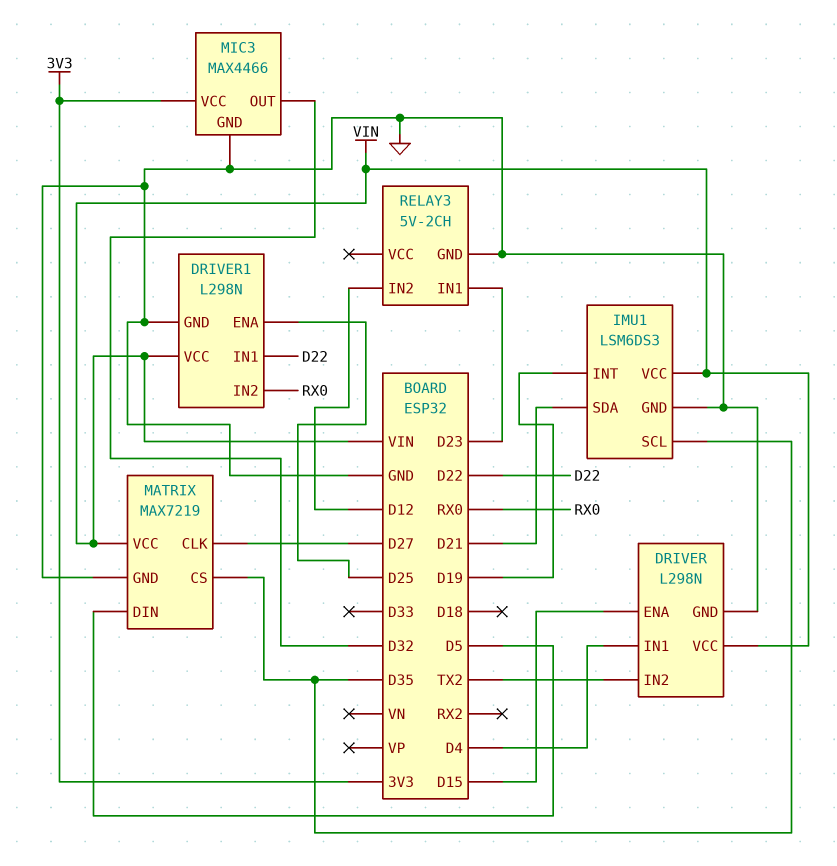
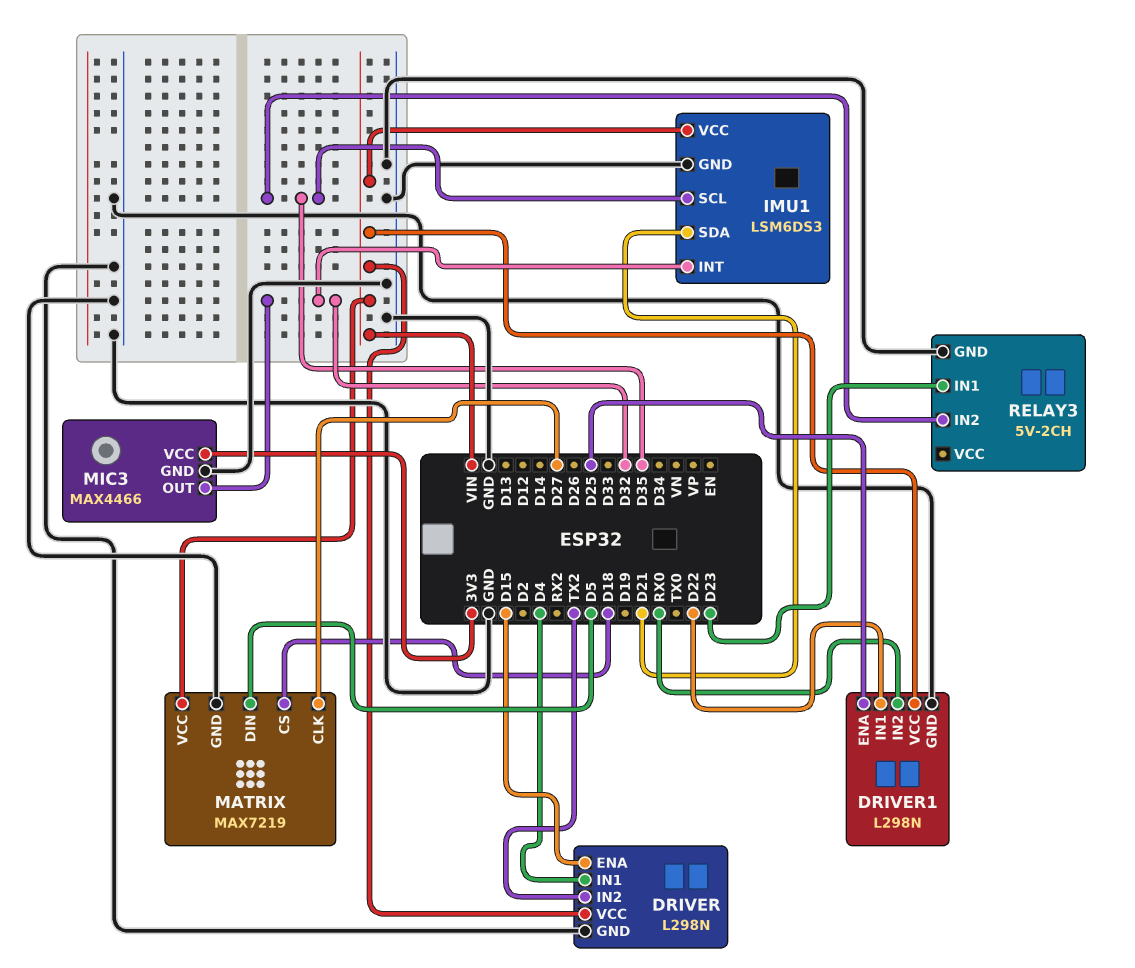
IMU1 pin INT: D19 -> D32
MATRIX pin CS: D35 -> D18
RELAY3 pin IN2: D12 -> D35

